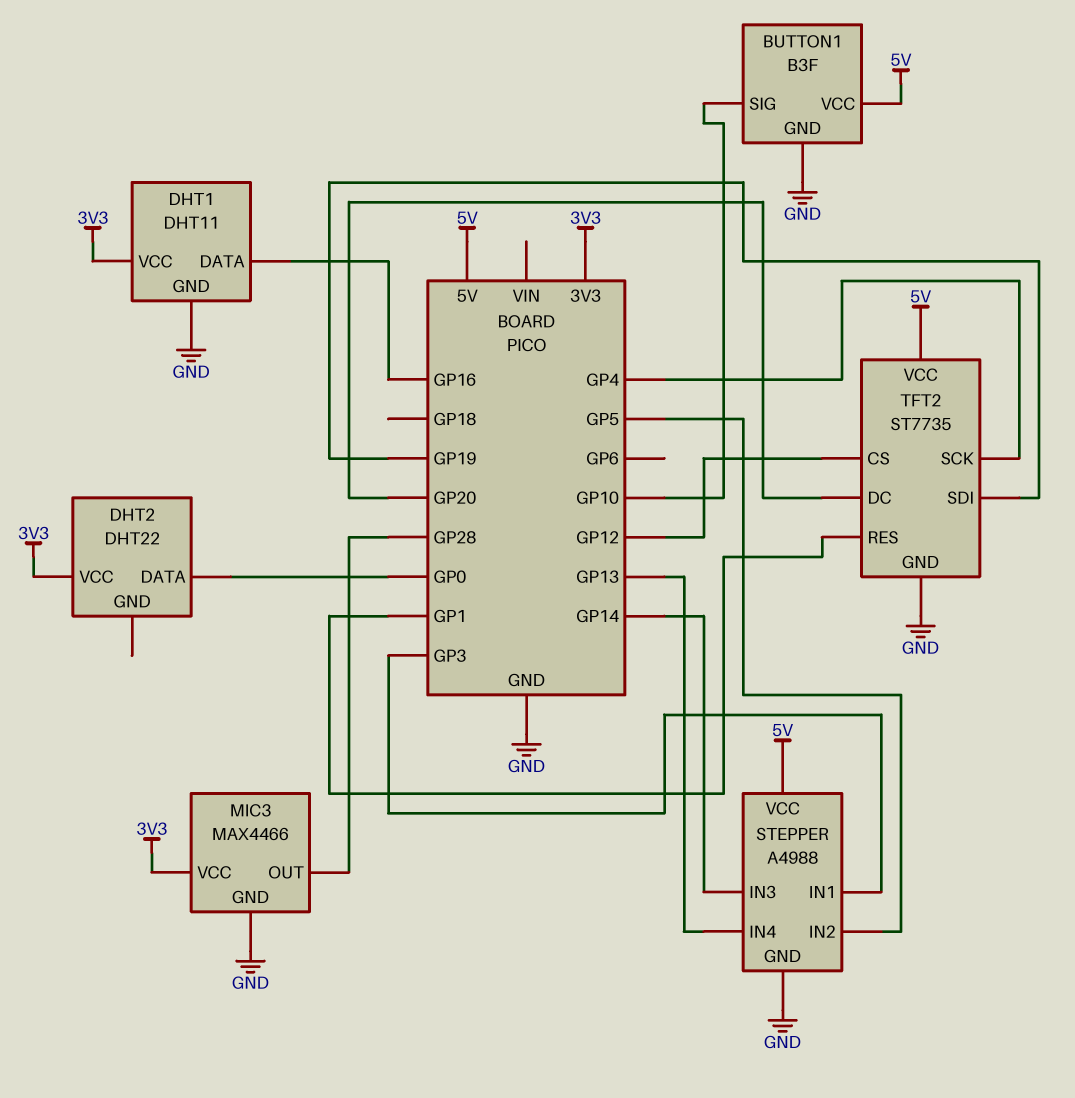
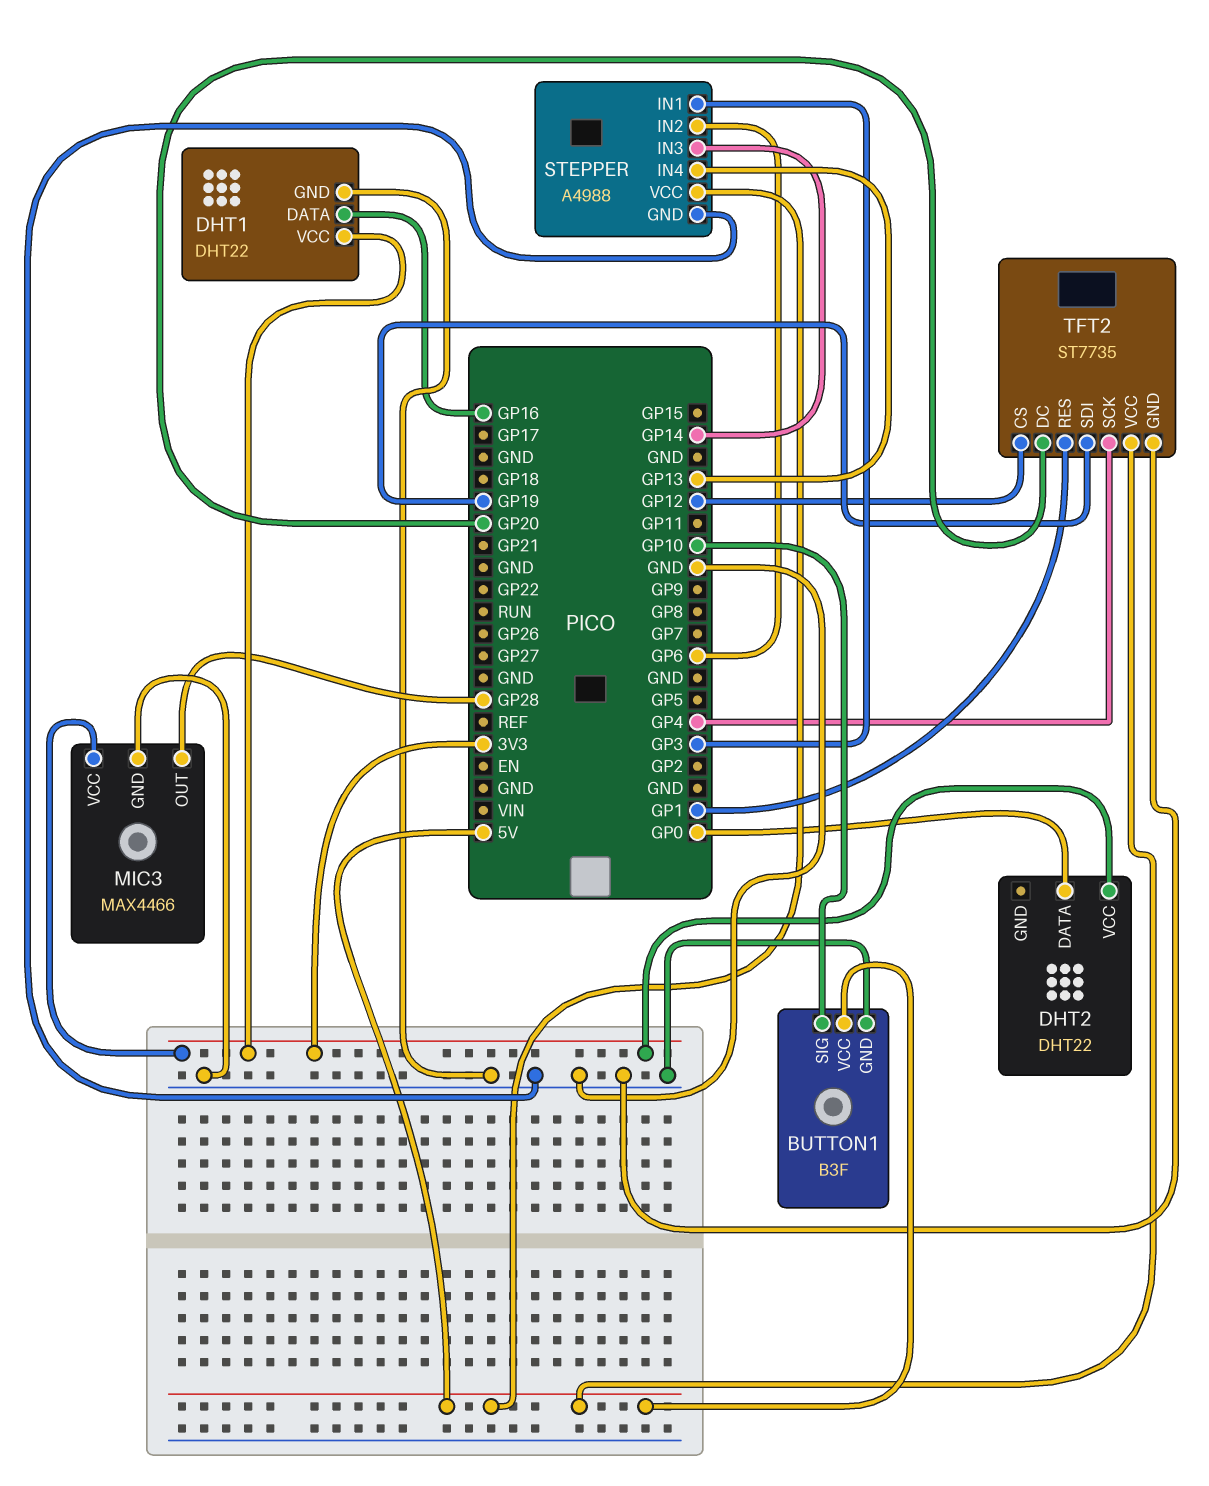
DHT1: DHT11 -> DHT22
STEPPER pin IN2: GP5 -> GP6

